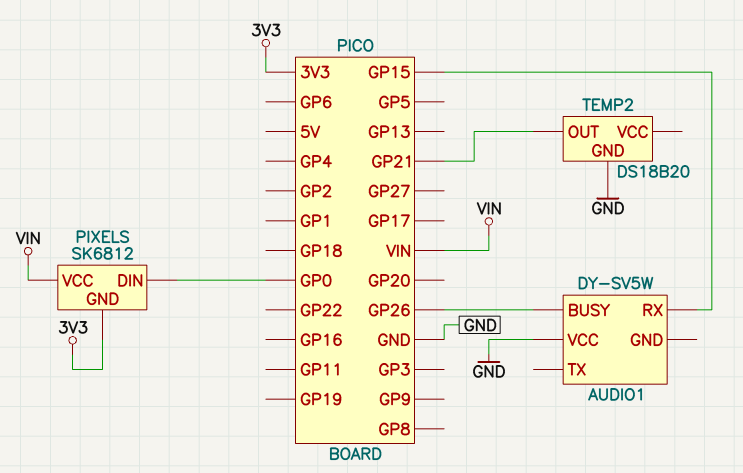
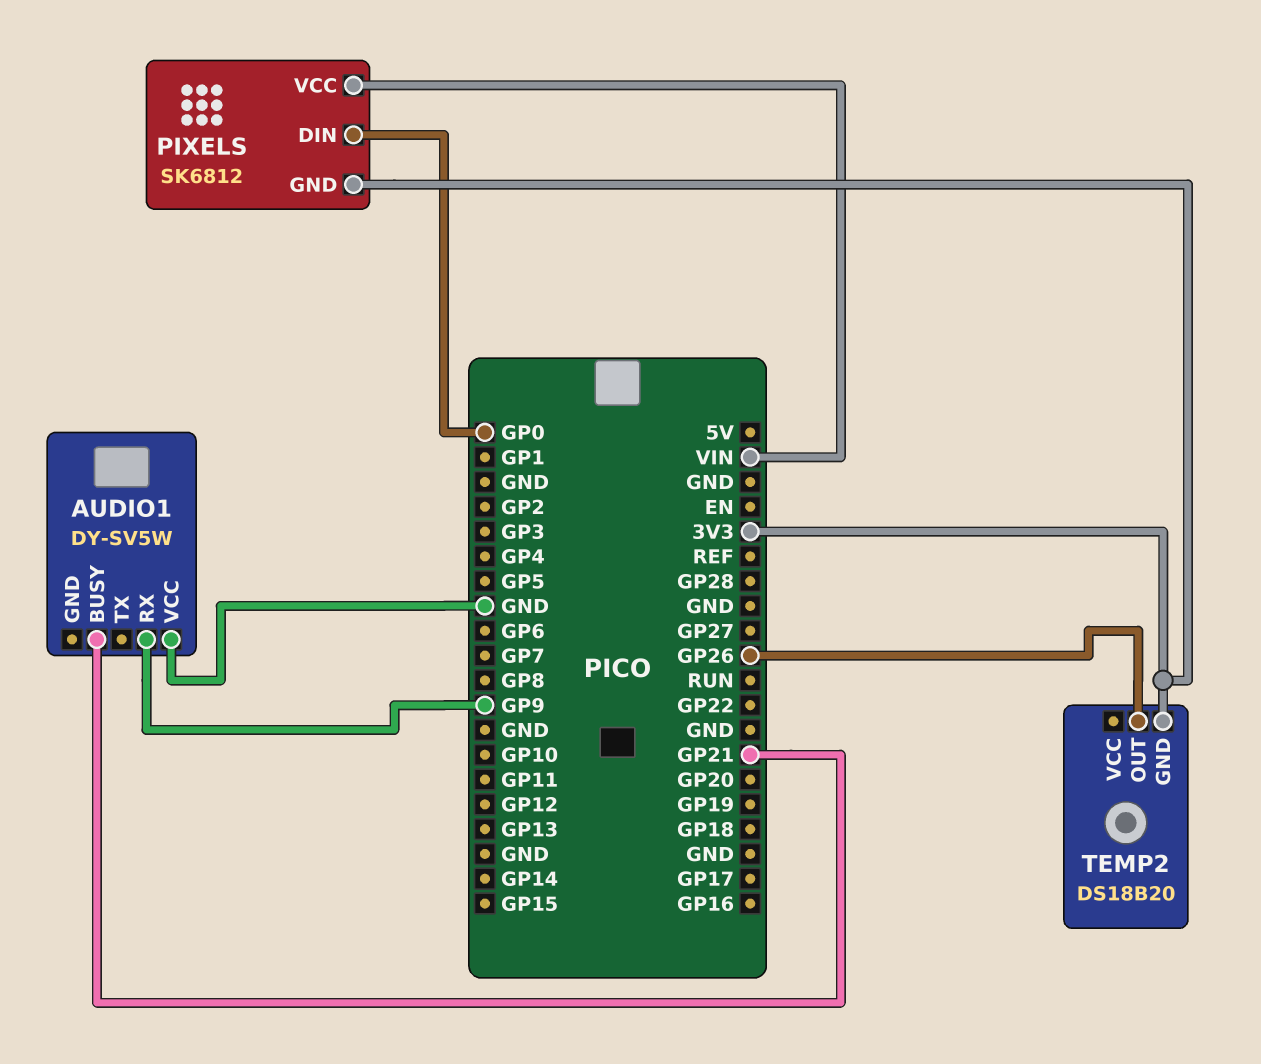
AUDIO1 pin BUSY: GP26 -> GP21
AUDIO1 pin RX: GP15 -> GP9
TEMP2 pin GND: GND -> 3V3
TEMP2 pin OUT: GP21 -> GP26

